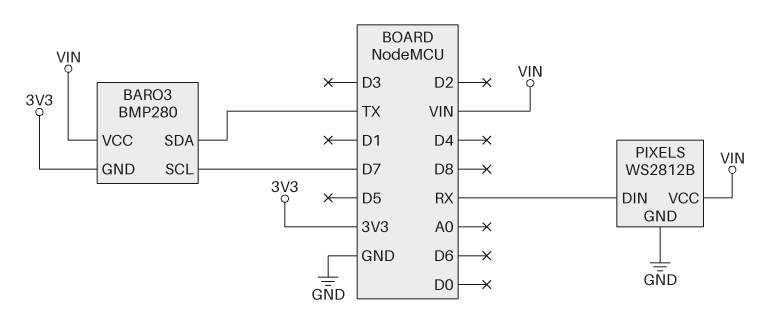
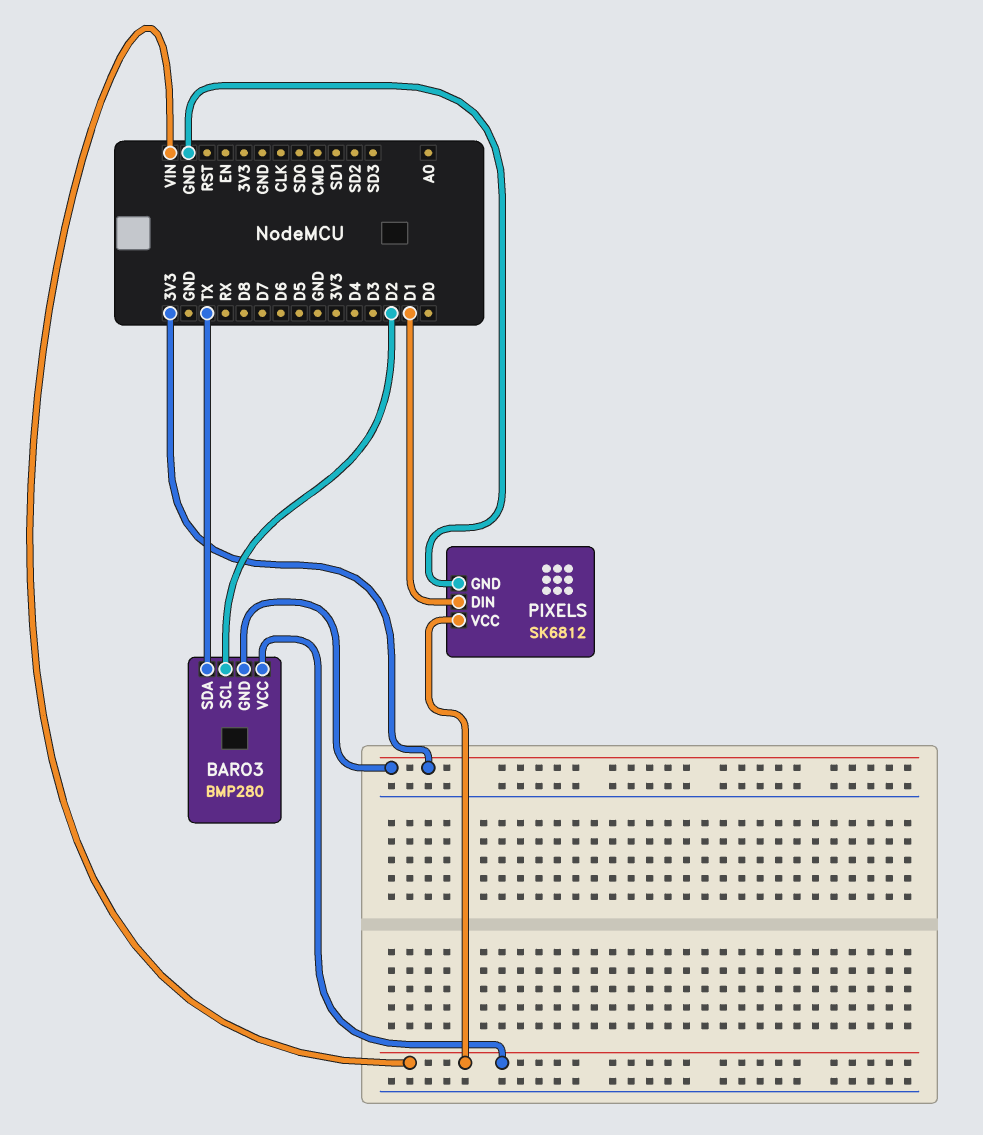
BARO3 pin SCL: D7 -> D2
PIXELS: WS2812B -> SK6812
PIXELS pin DIN: RX -> D1

